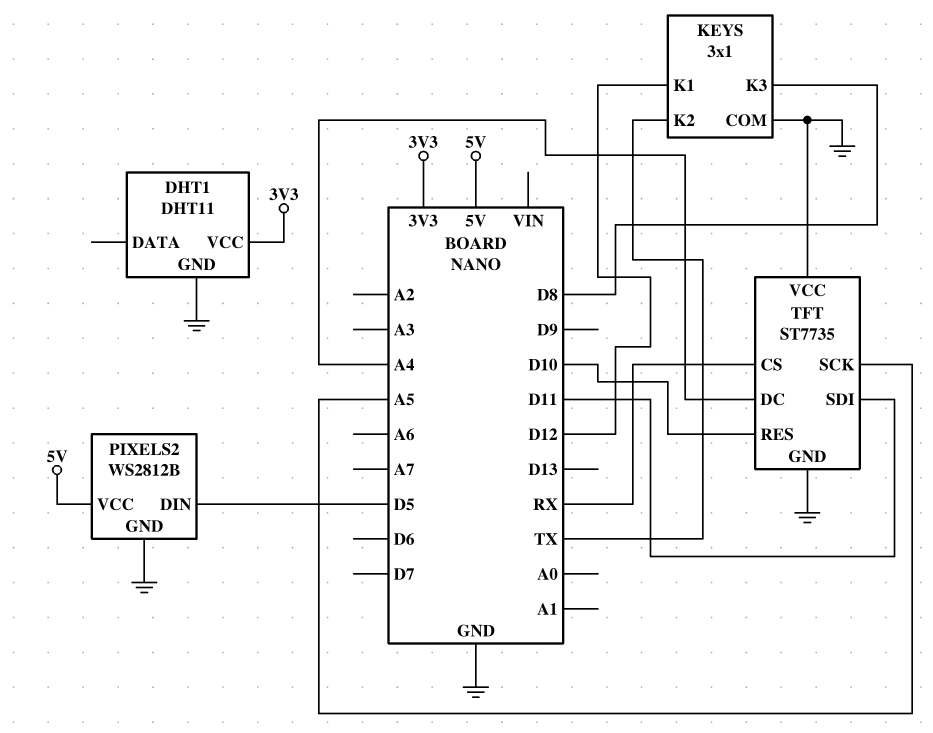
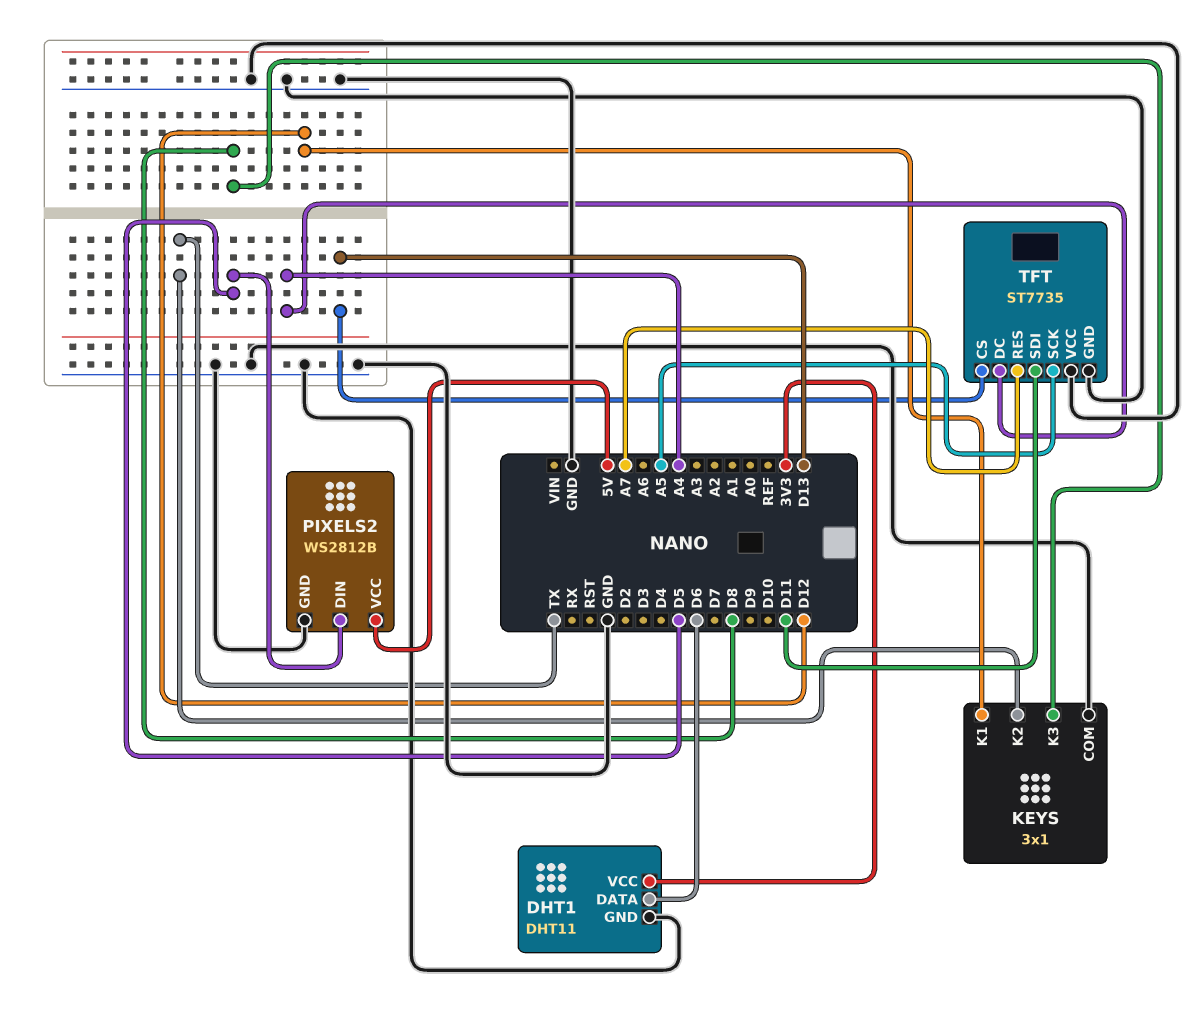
DHT1 pin DATA: none -> D6
TFT pin CS: RX -> D13
TFT pin RES: D10 -> A7

